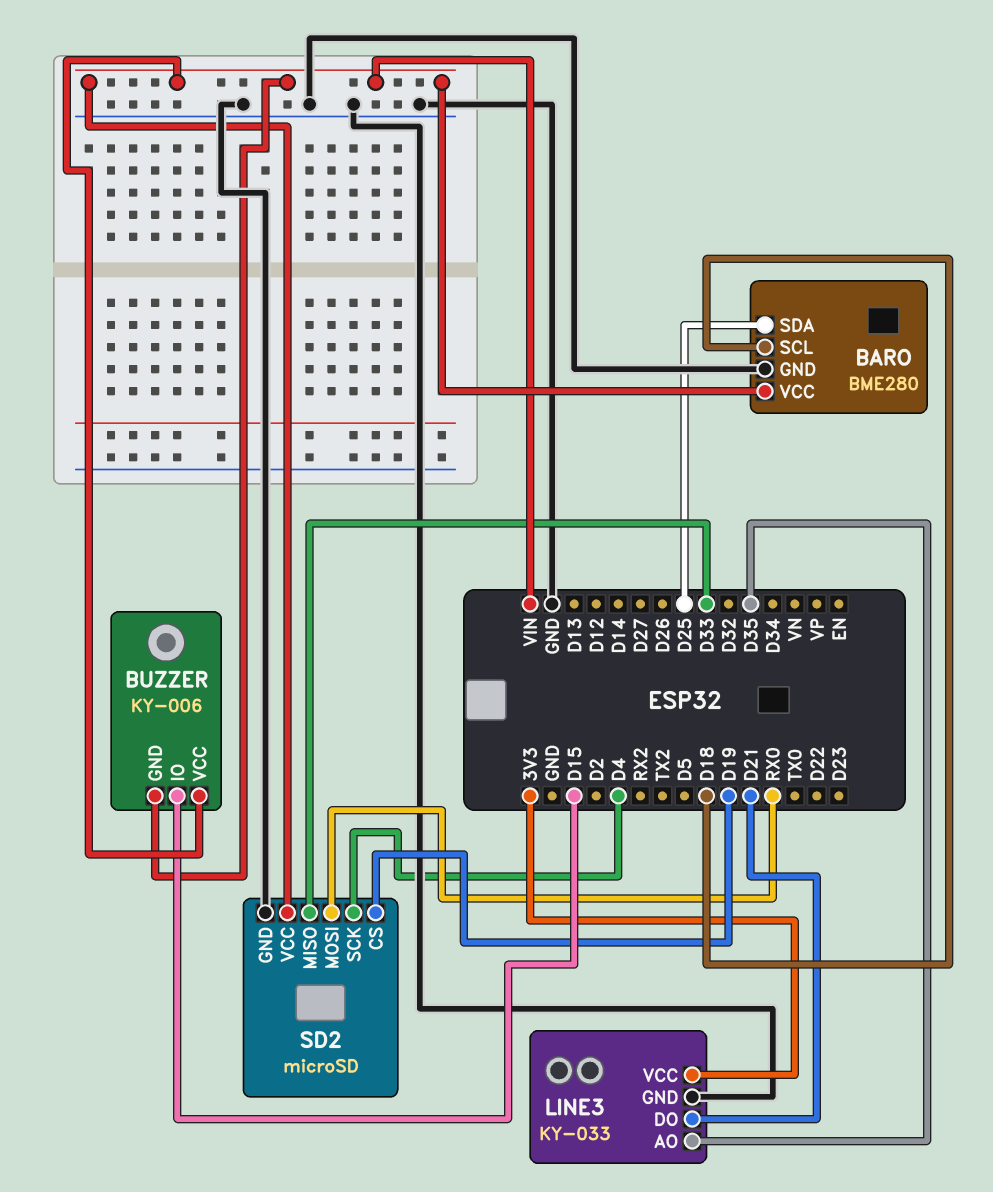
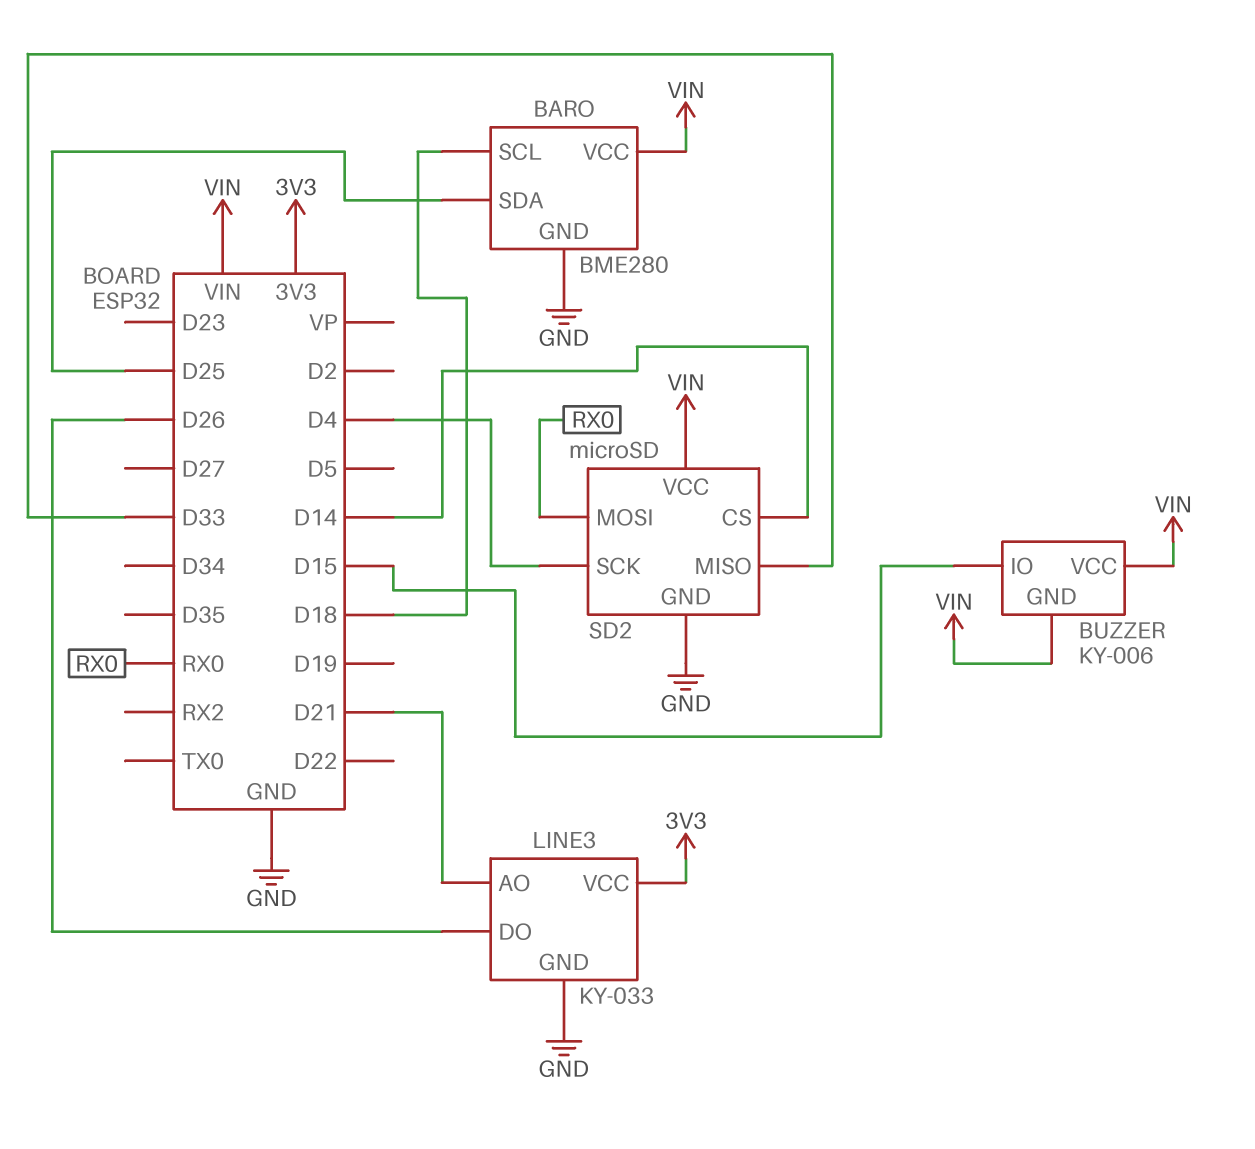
LINE3 pin AO: D35 -> D21
LINE3 pin DO: D21 -> D26
SD2 pin CS: D19 -> D14

